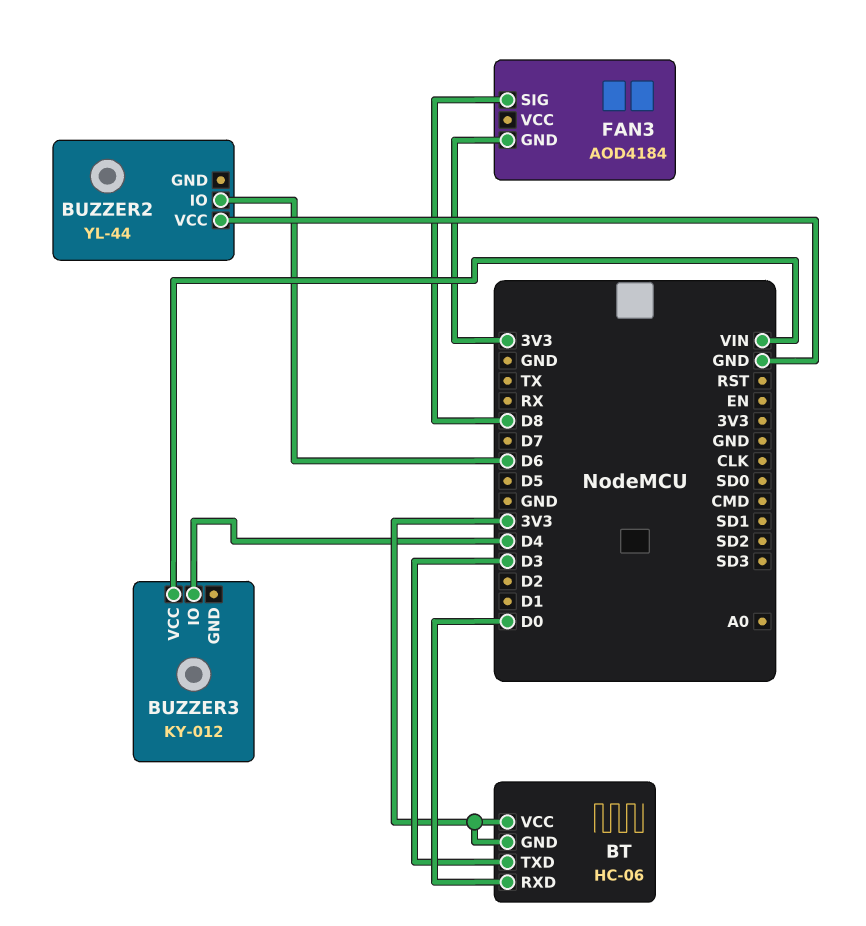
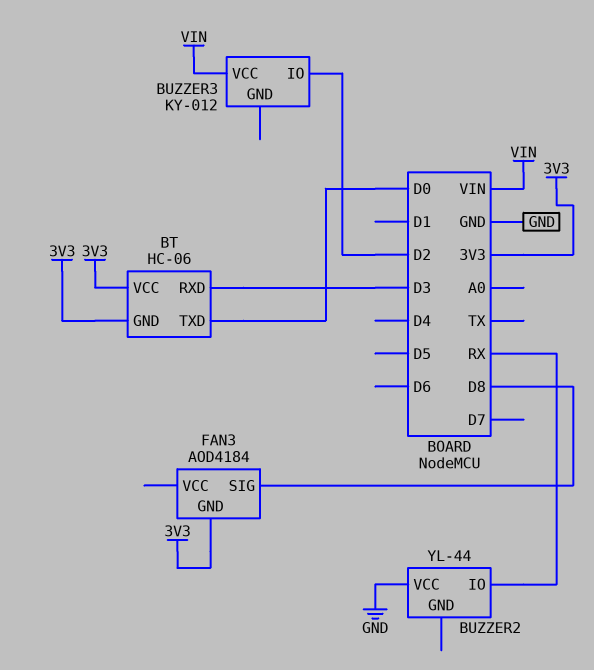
BT pin RXD: D0 -> D3
BT pin TXD: D3 -> D0
BUZZER2 pin IO: D6 -> RX
BUZZER3 pin IO: D4 -> D2

